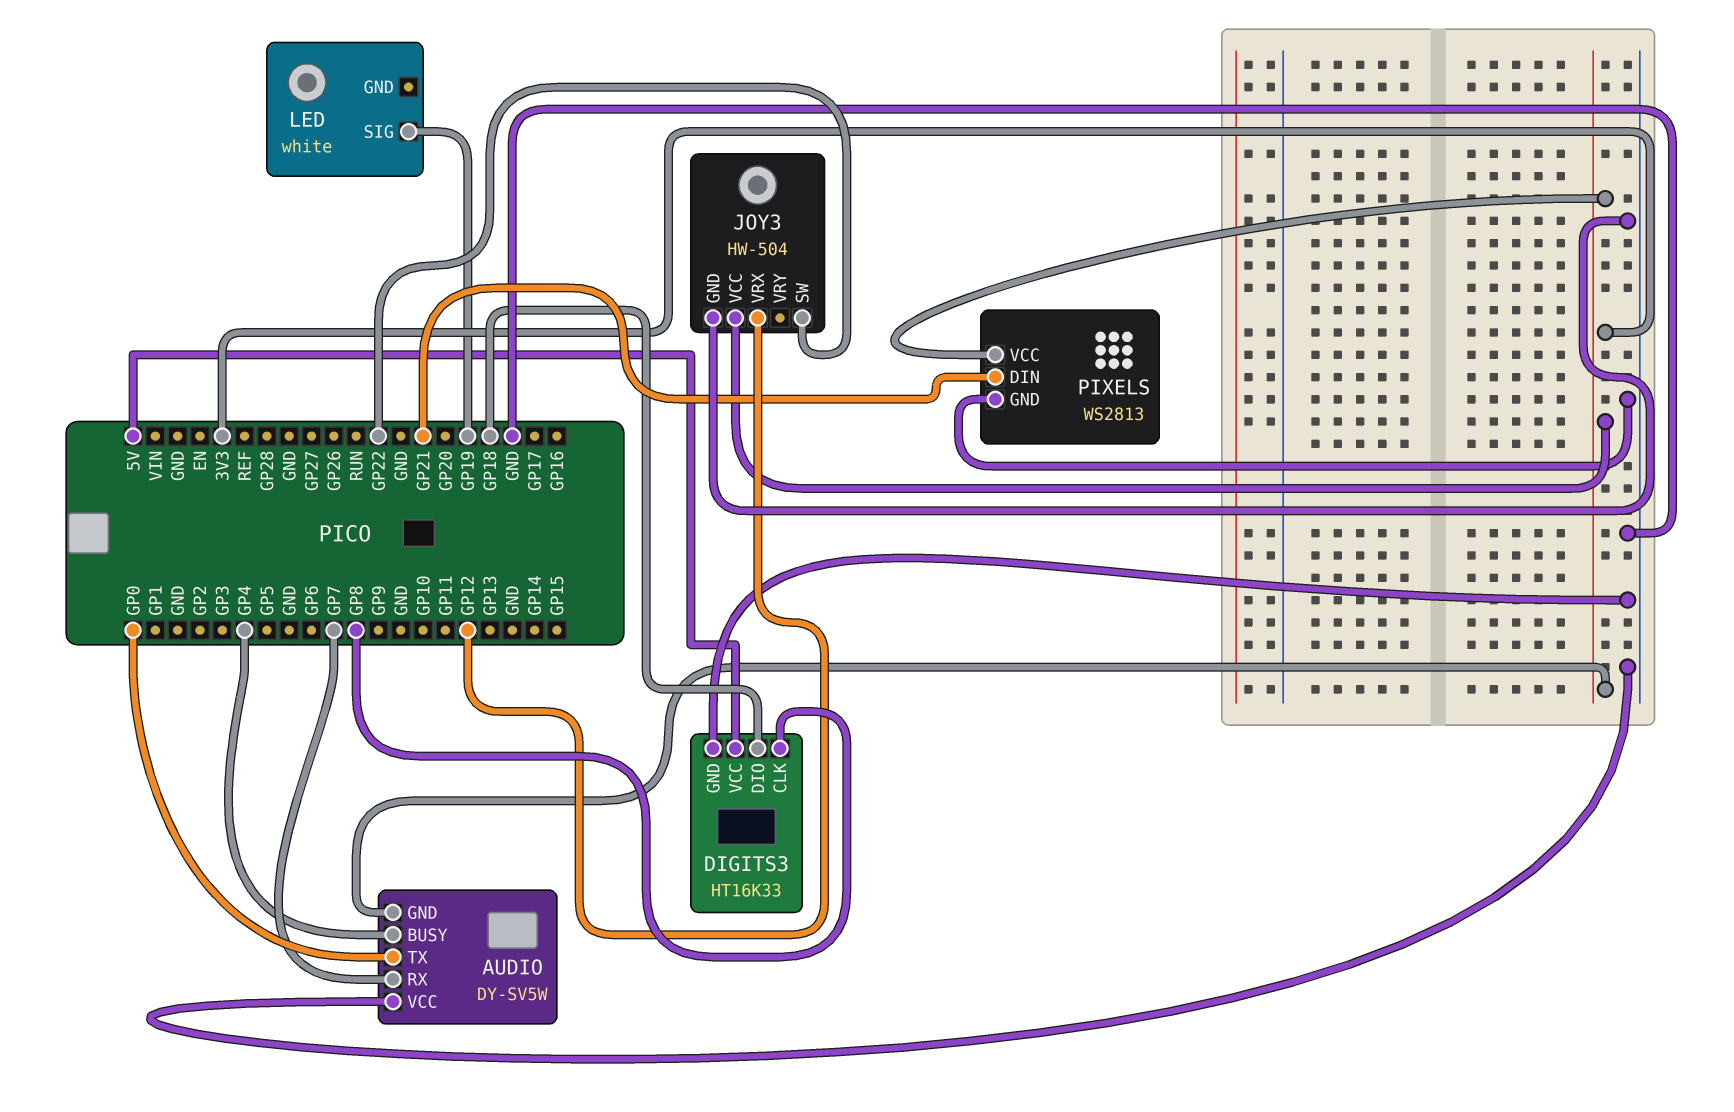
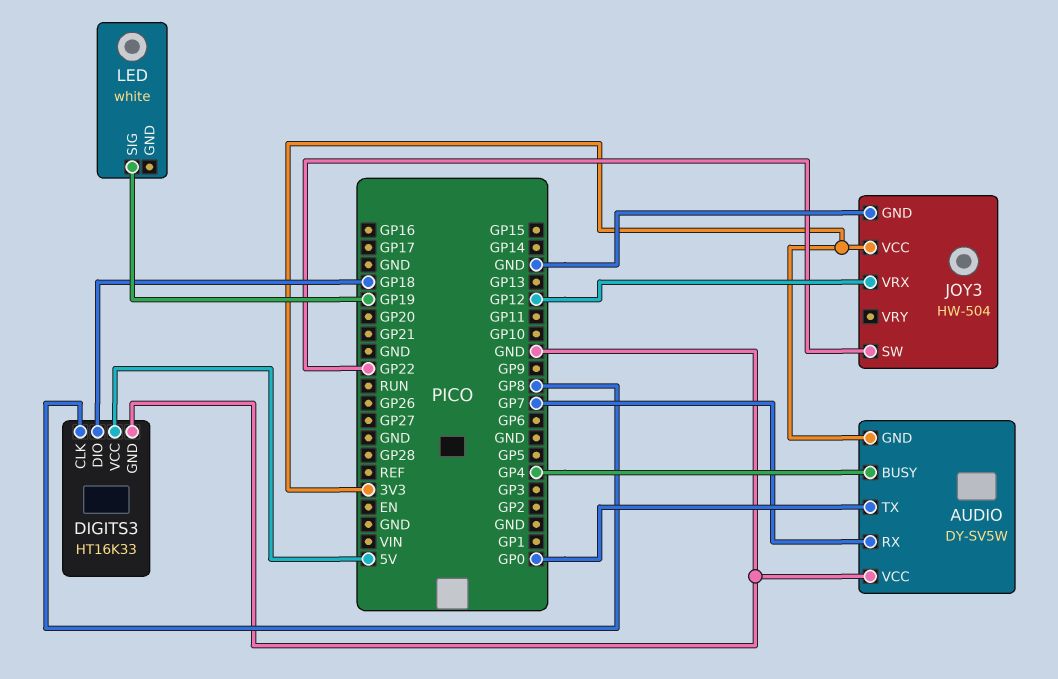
PIXELS: WS2813 -> none
PIXELS pin DIN: GP21 -> none
PIXELS pin GND: GND -> none
PIXELS pin VCC: 3V3 -> none

